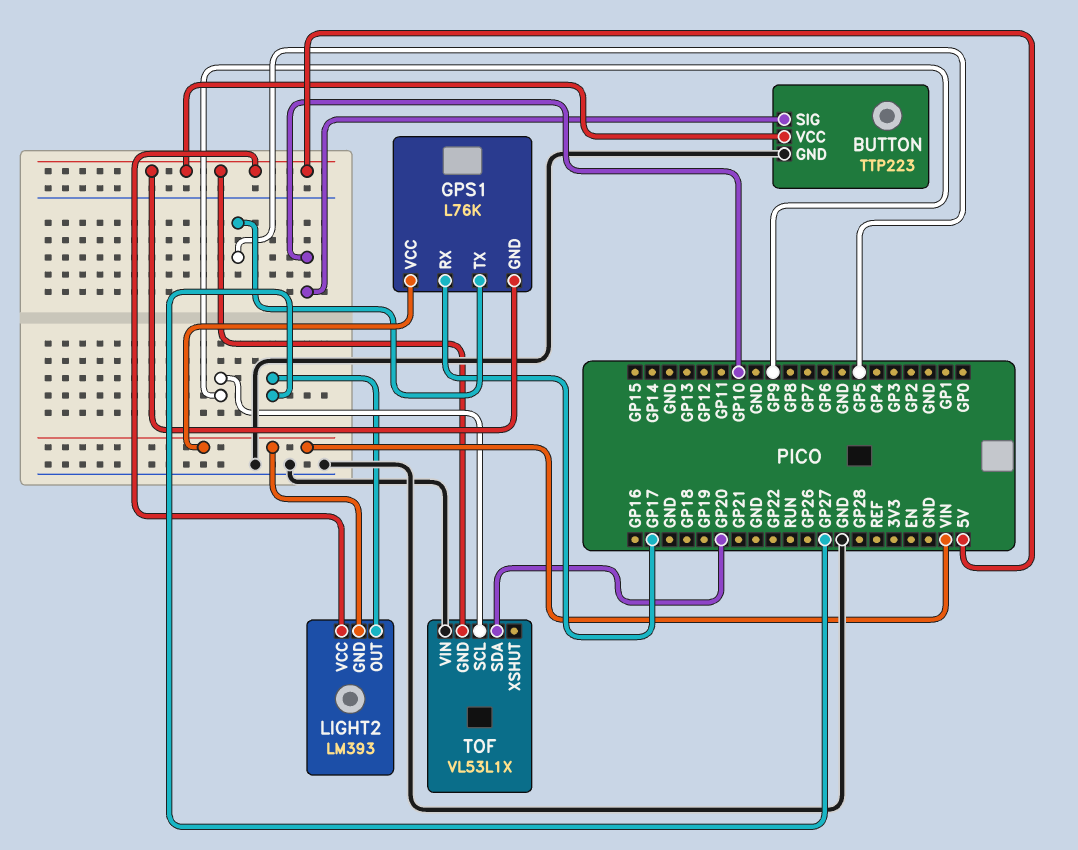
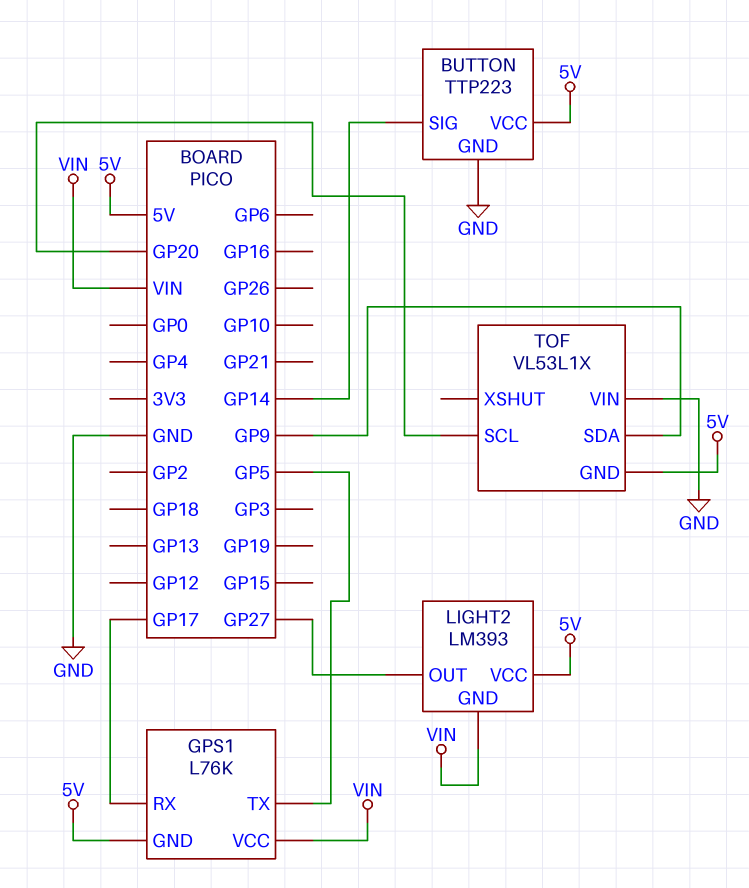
BUTTON pin SIG: GP10 -> GP14
TOF pin SCL: GP9 -> GP20
TOF pin SDA: GP20 -> GP9

